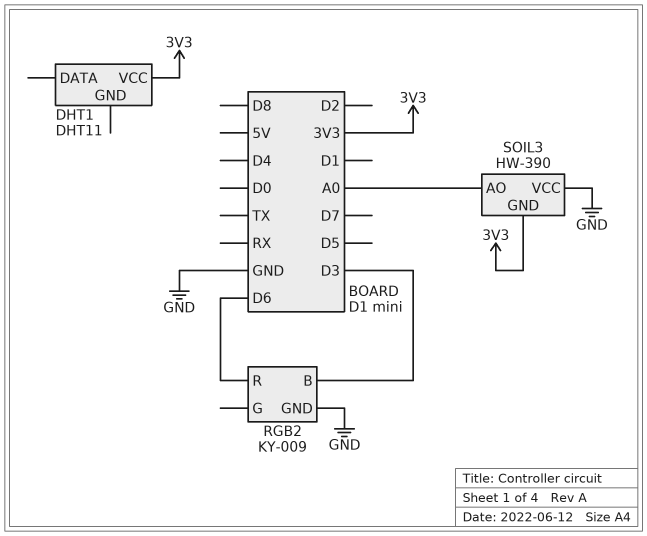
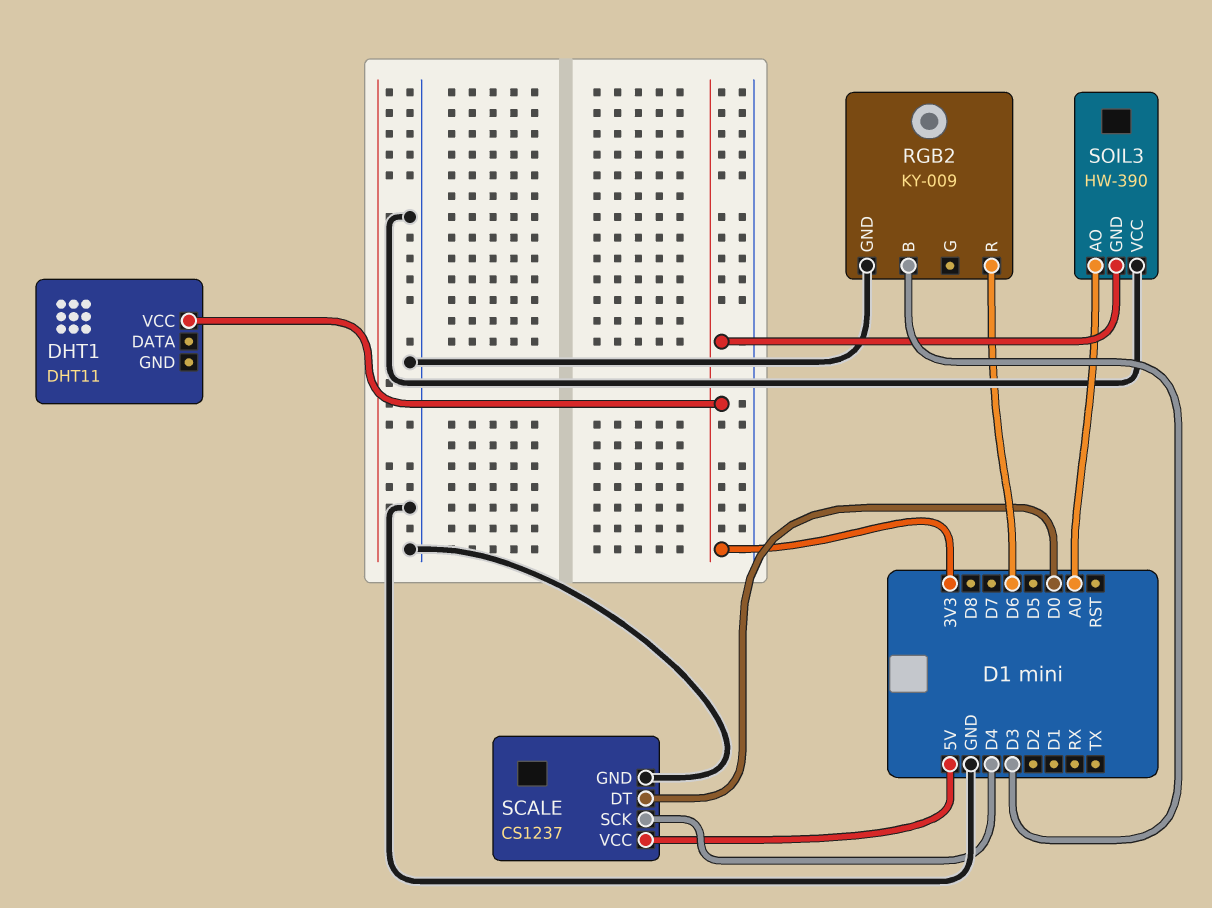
SCALE: none -> CS1237
SCALE pin DT: none -> D0
SCALE pin GND: none -> GND
SCALE pin SCK: none -> D4
SCALE pin VCC: none -> 5V

